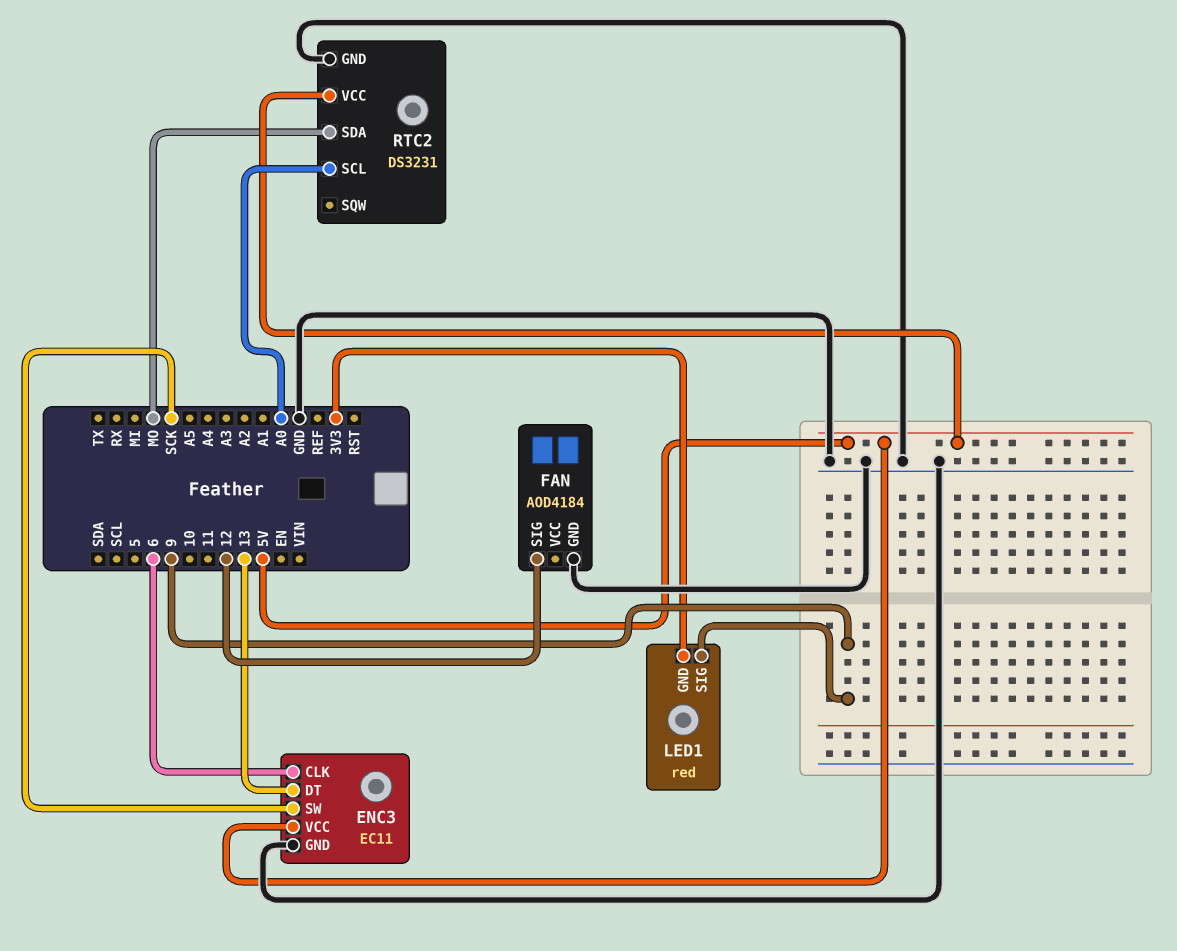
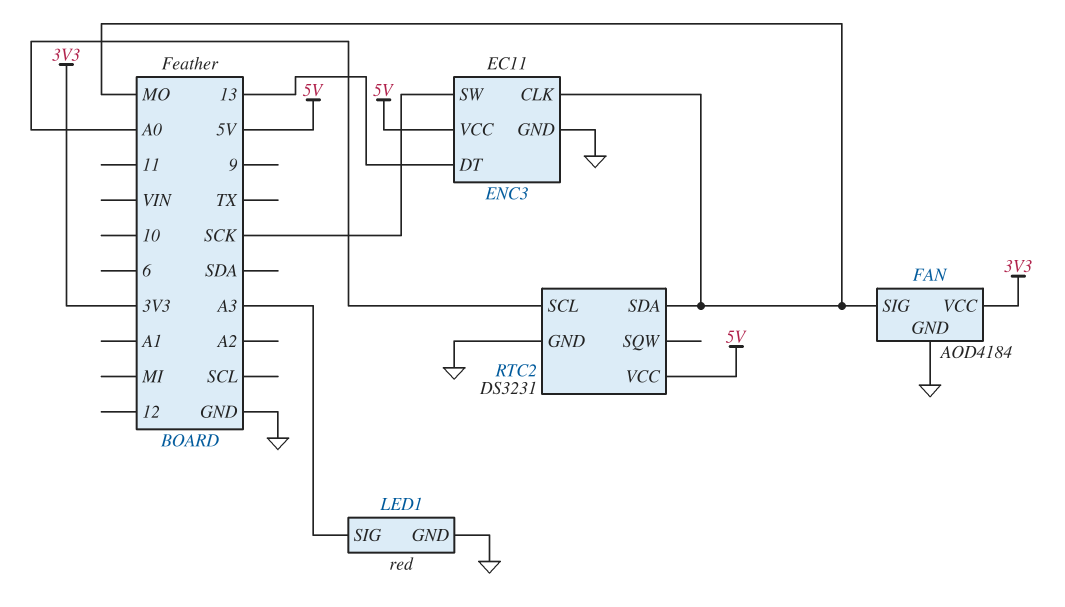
ENC3 pin CLK: 6 -> MO
FAN pin SIG: 12 -> MO
FAN pin VCC: none -> 3V3
LED1 pin GND: 3V3 -> GND
LED1 pin SIG: 9 -> A3

